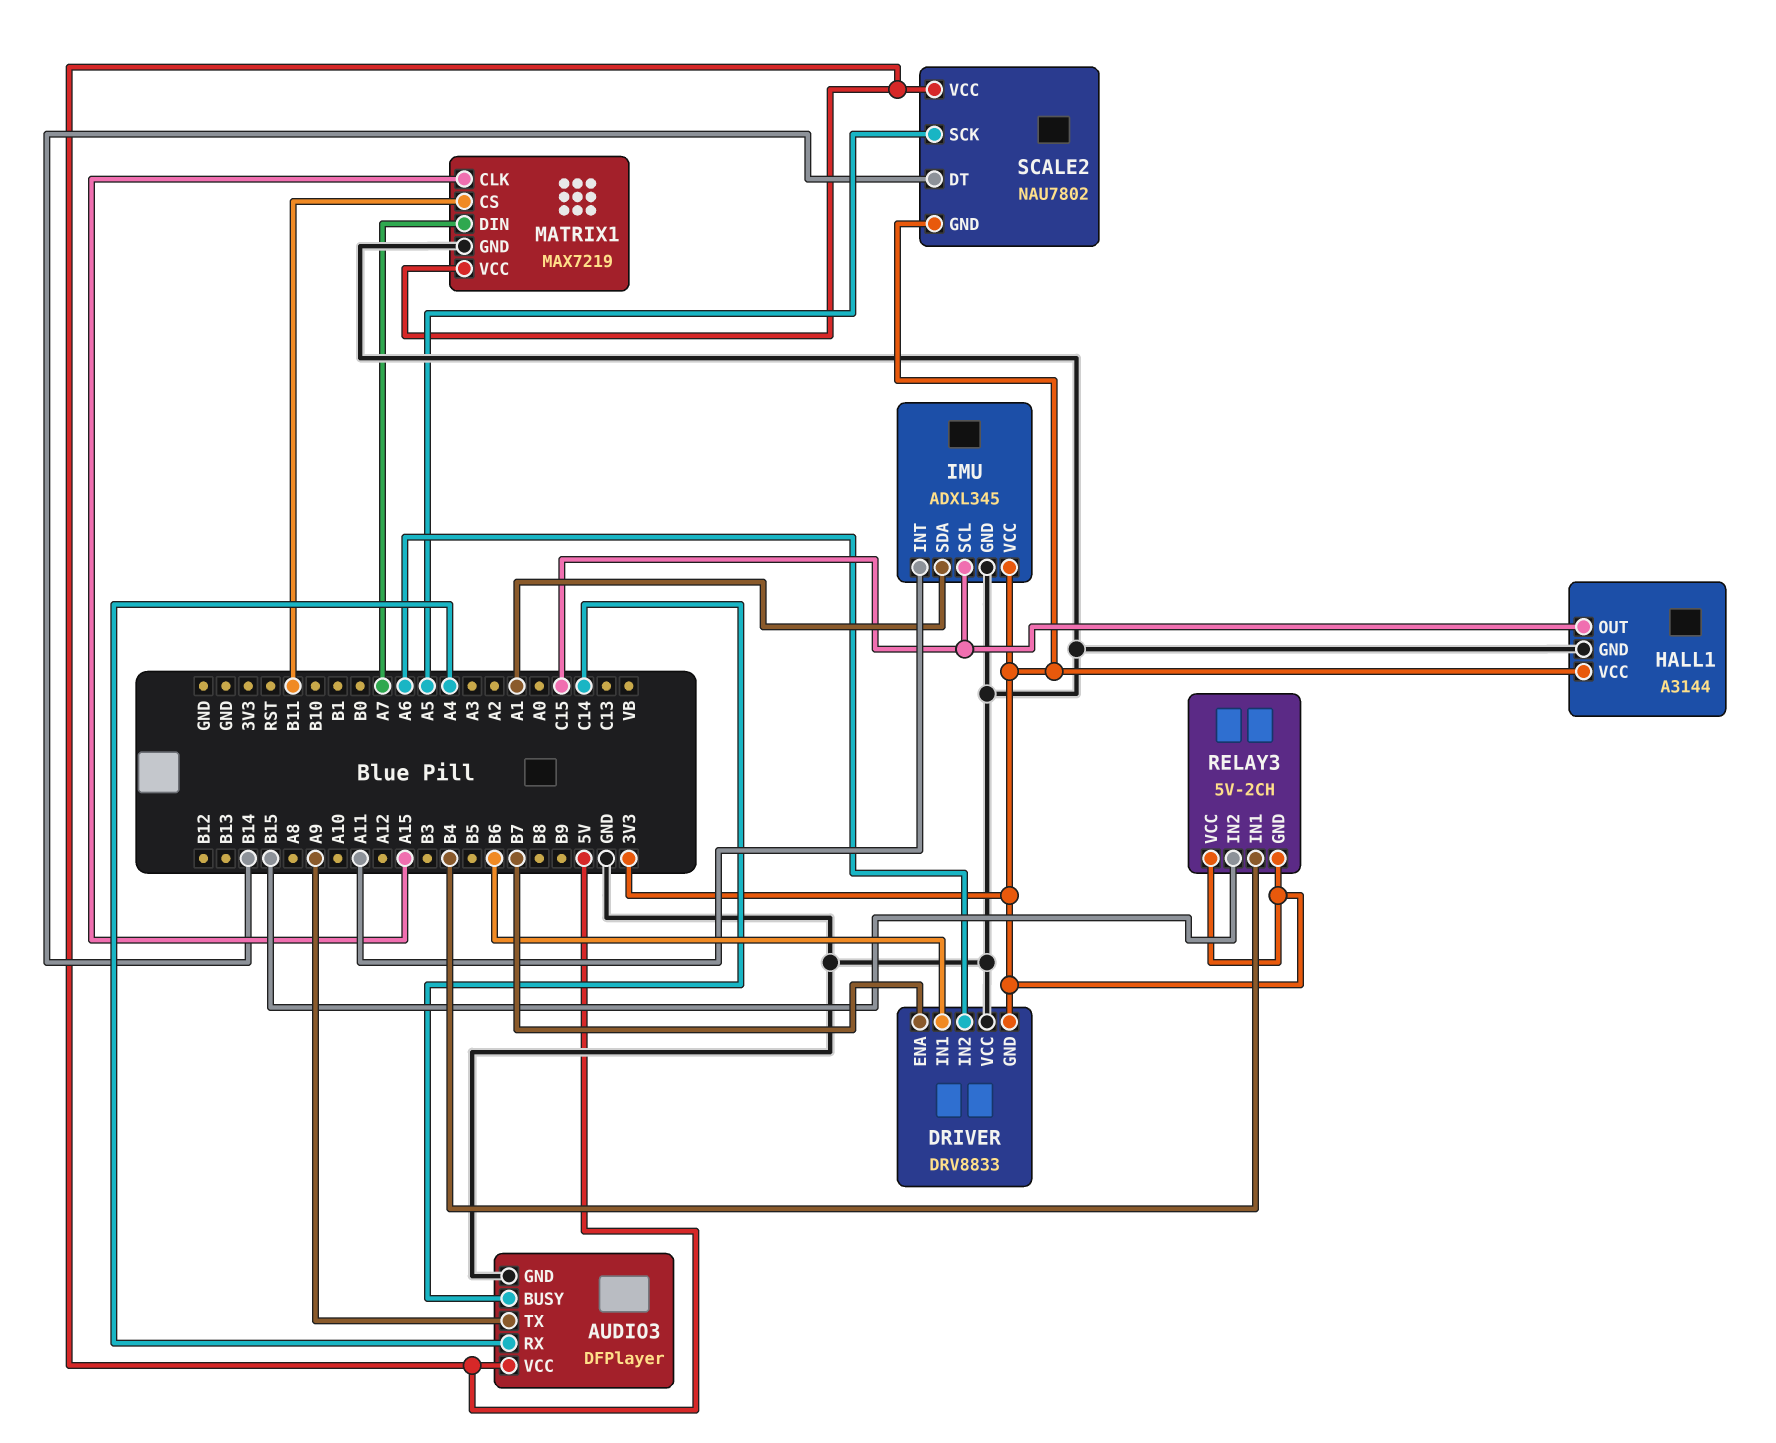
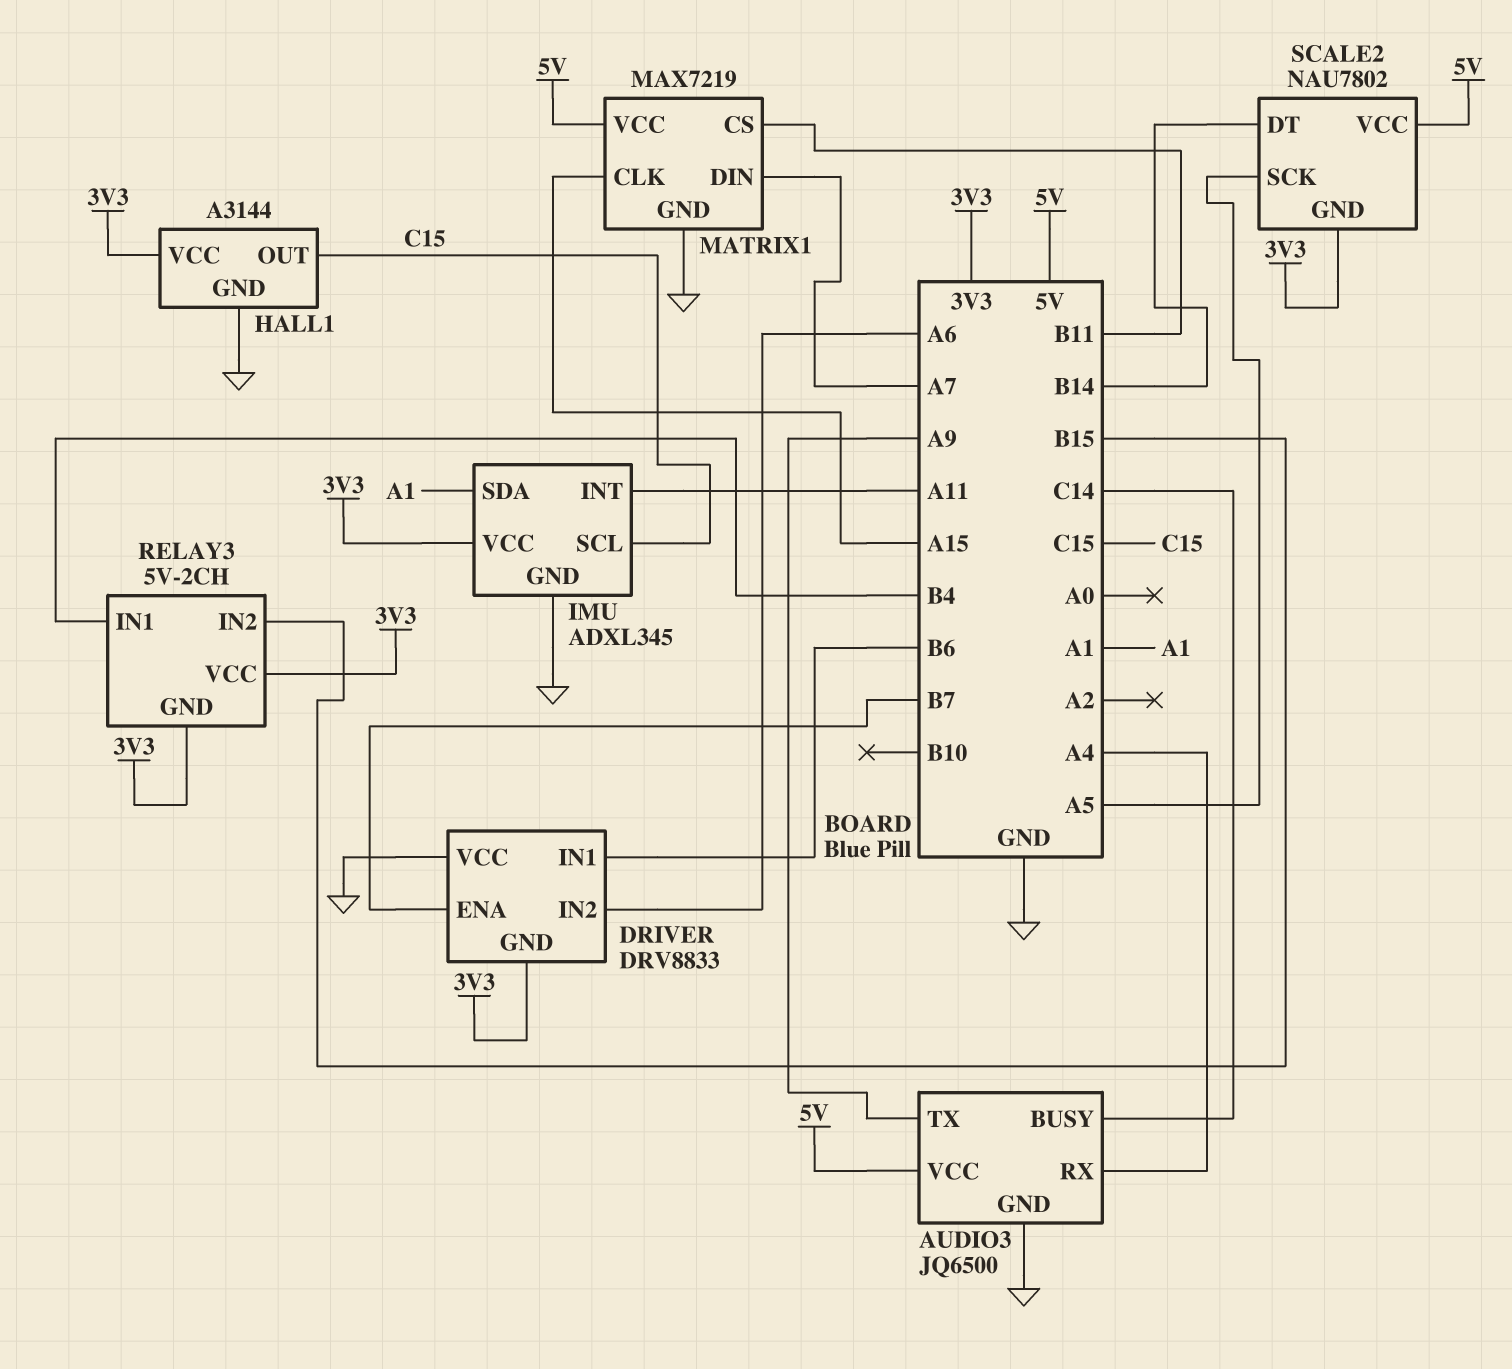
AUDIO3: DFPlayer -> JQ6500

